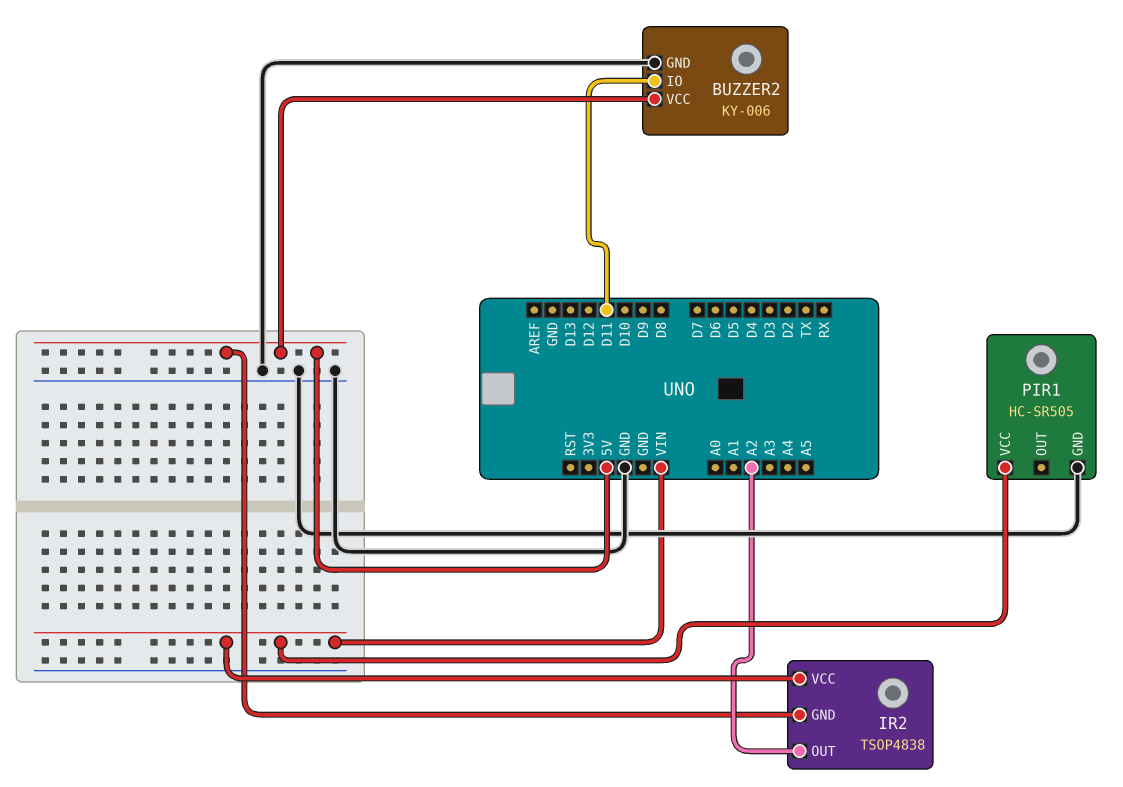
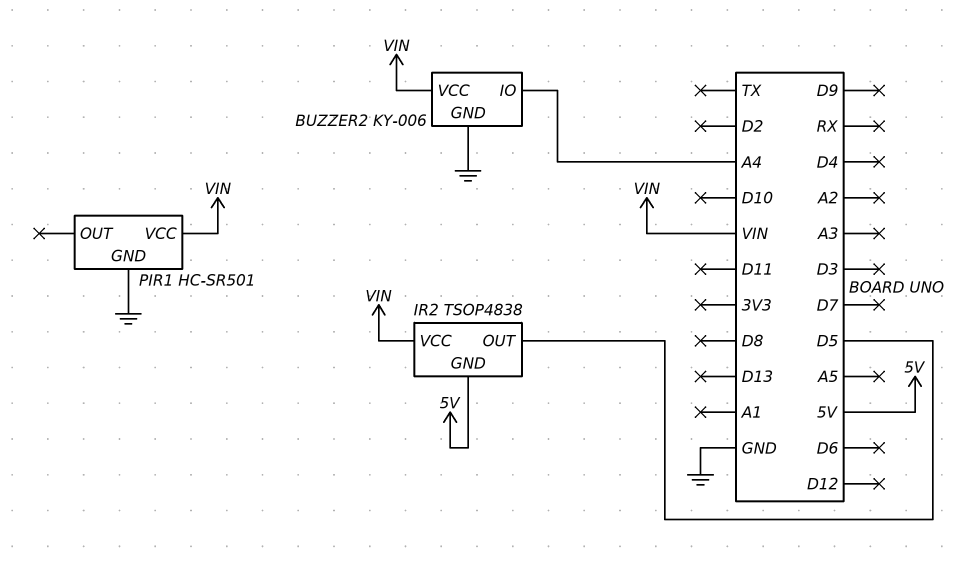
BUZZER2 pin IO: D11 -> A4
BUZZER2 pin VCC: 5V -> VIN
IR2 pin OUT: A2 -> D5
PIR1: HC-SR505 -> HC-SR501

